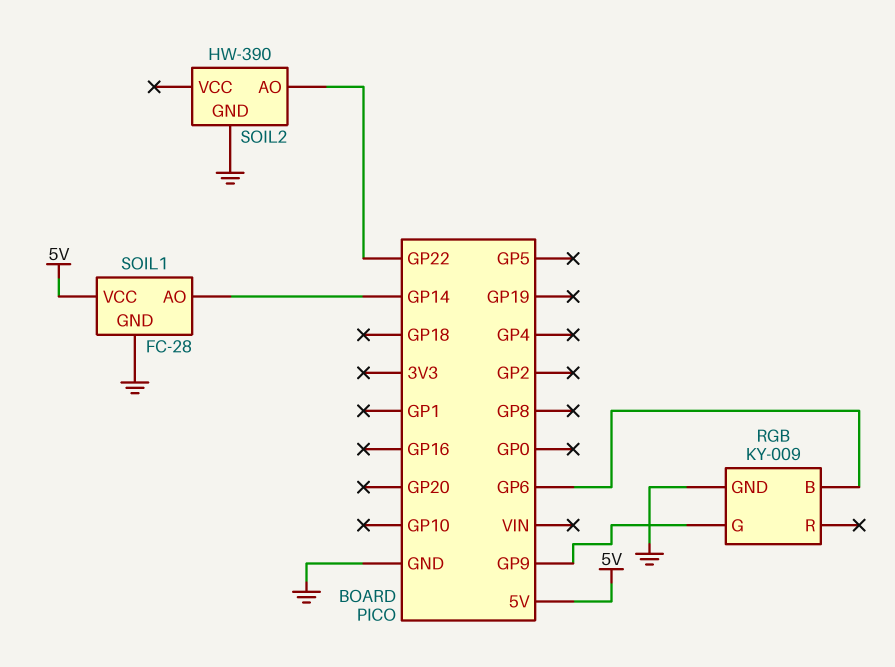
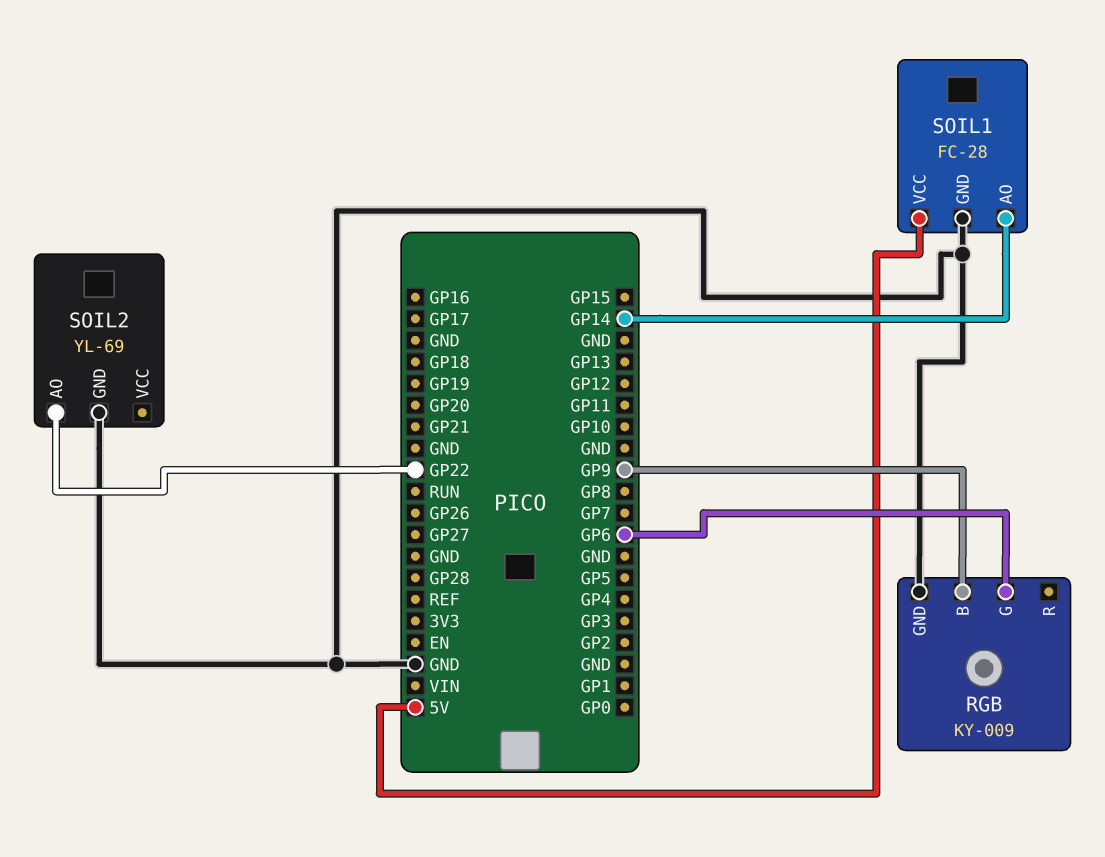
RGB pin B: GP6 -> GP9
RGB pin G: GP9 -> GP6
SOIL2: HW-390 -> YL-69

